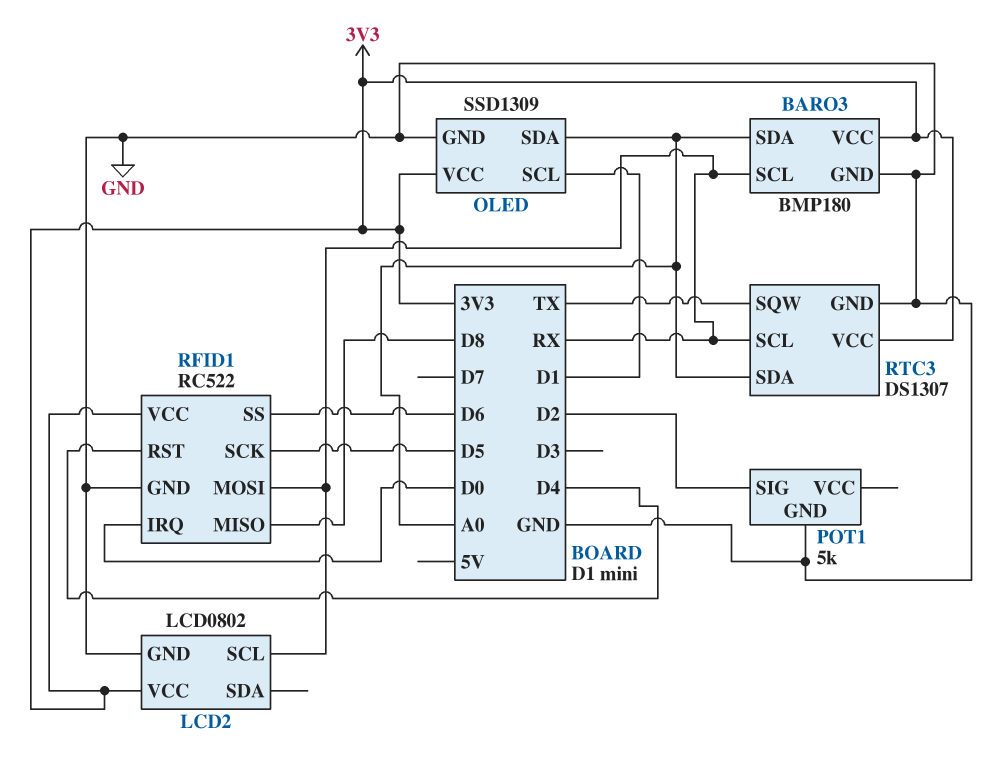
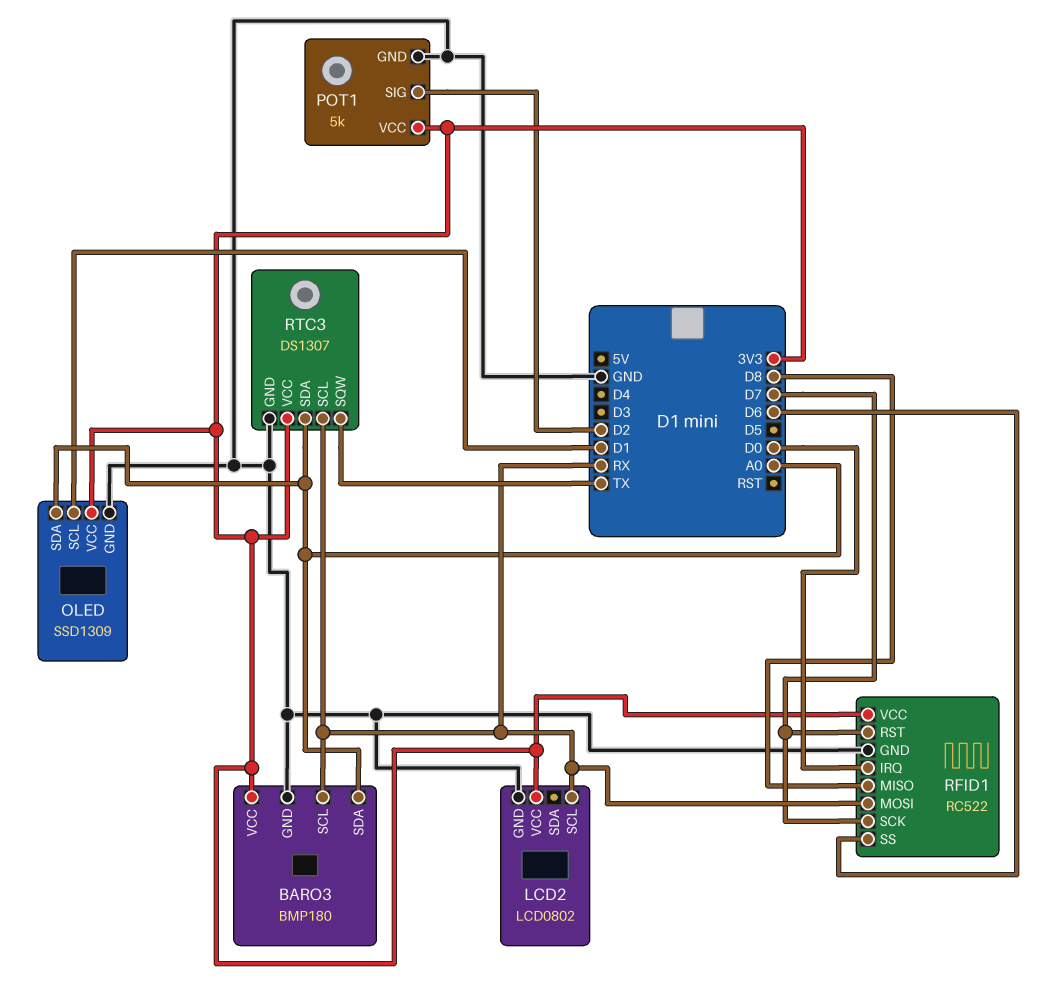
POT1 pin VCC: none -> 3V3
RFID1 pin RST: D4 -> D7
RFID1 pin SCK: D5 -> D7

